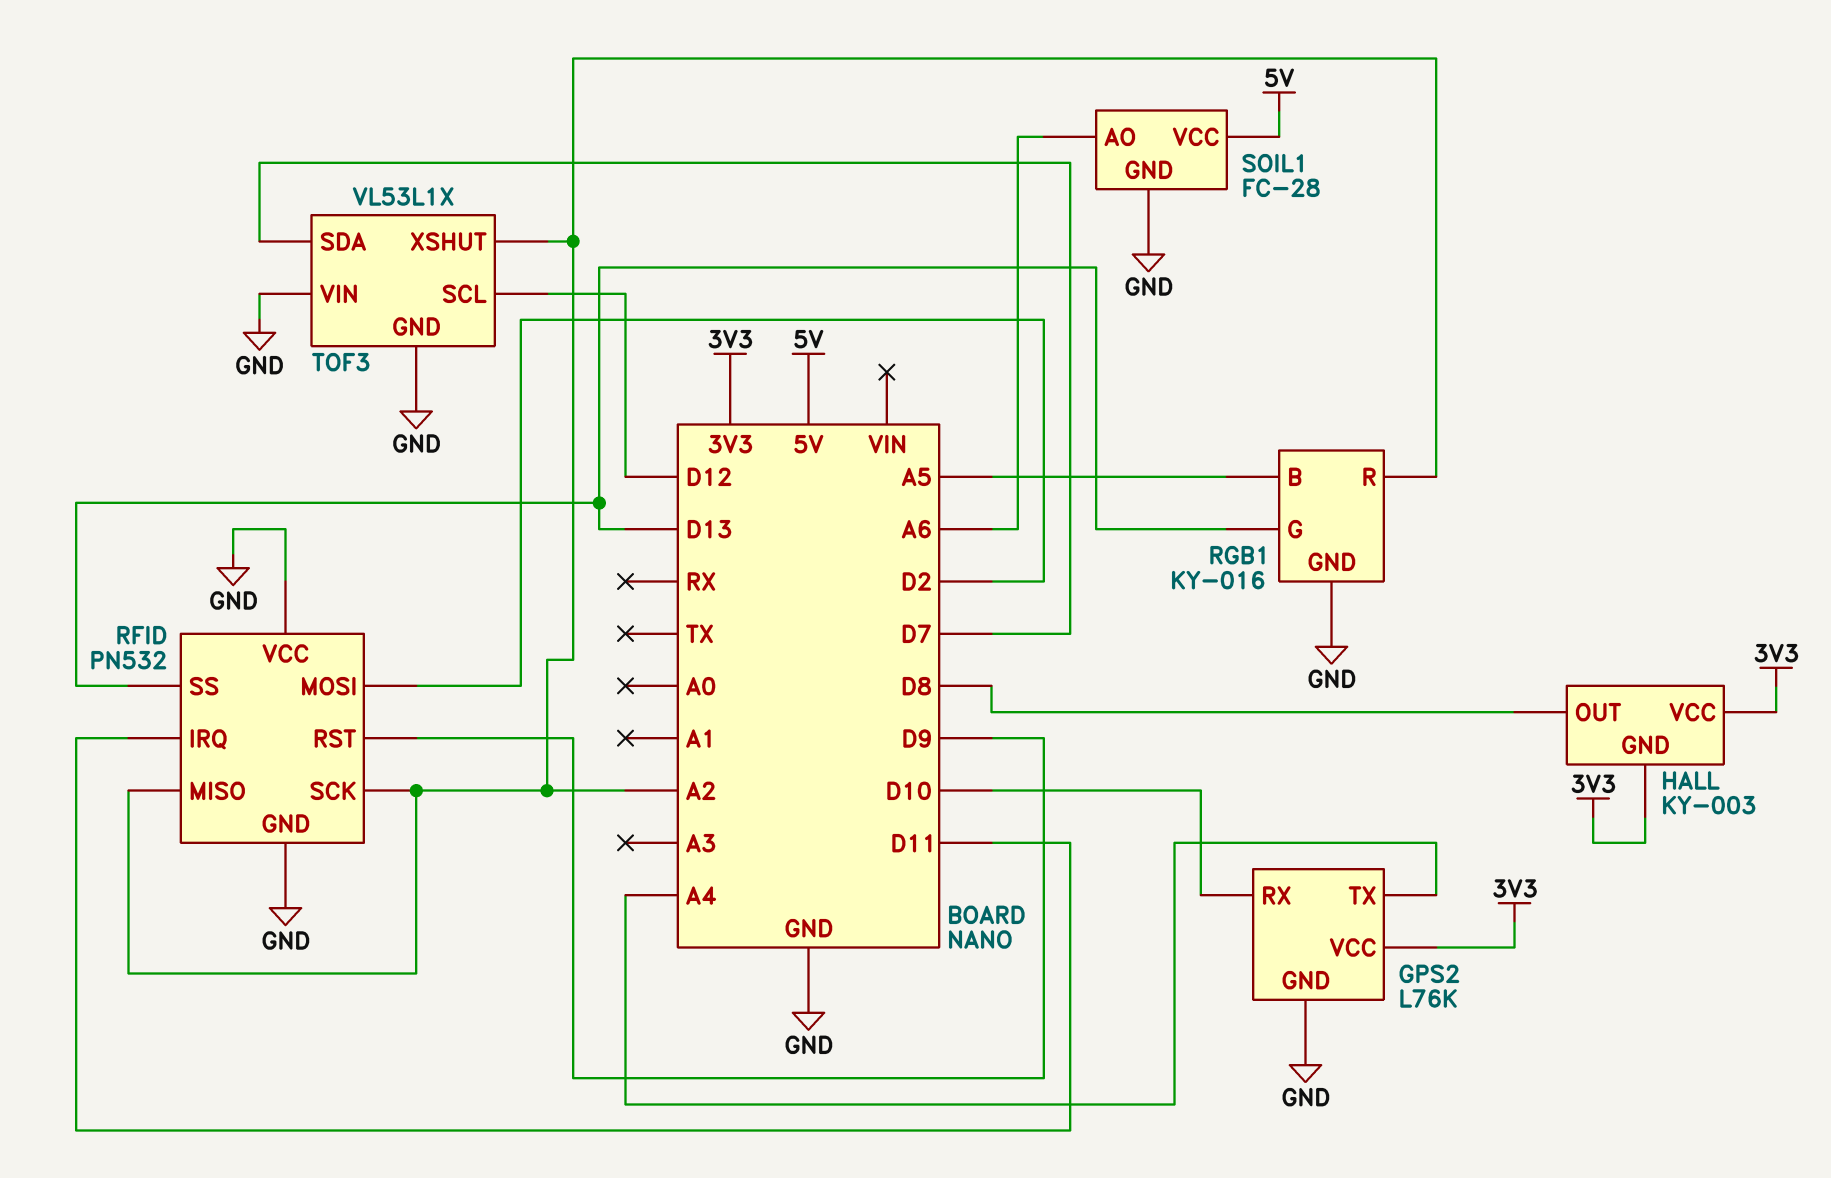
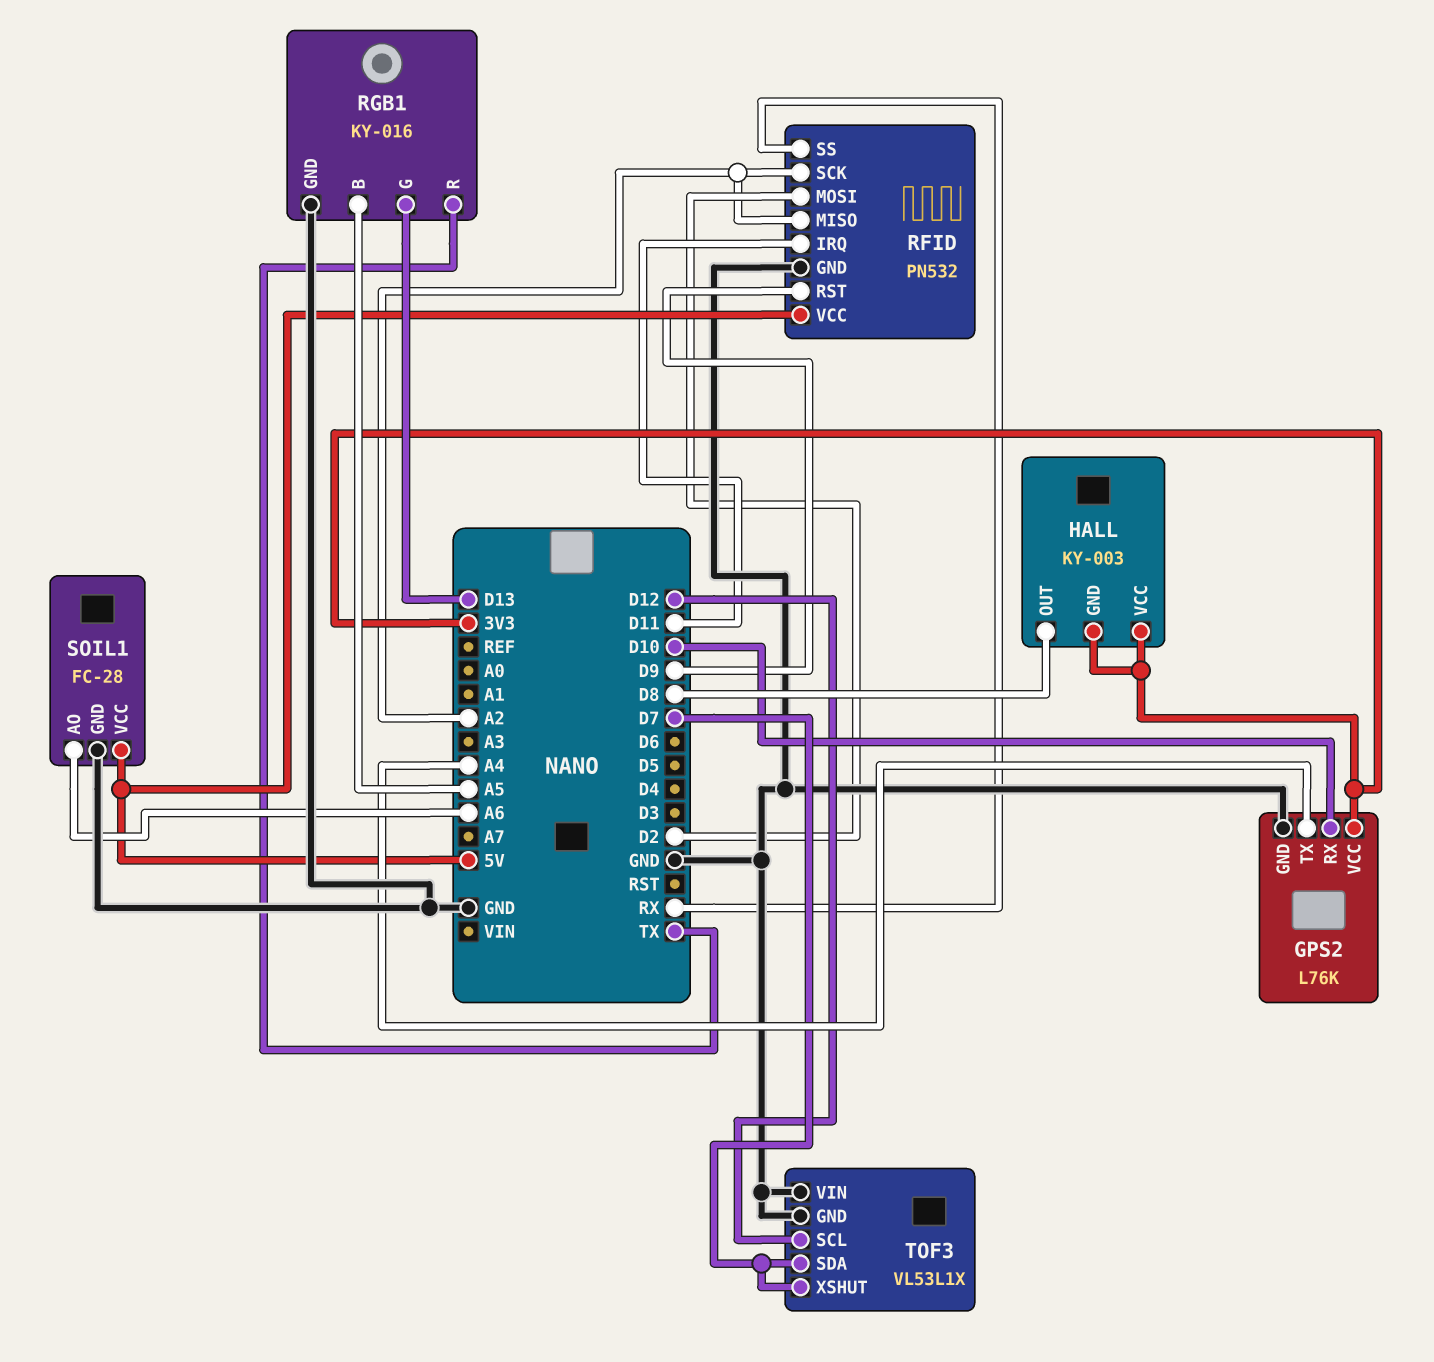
RFID pin SS: D13 -> RX
RFID pin VCC: GND -> 5V
RGB1 pin R: A2 -> TX
TOF3 pin XSHUT: A2 -> D7

